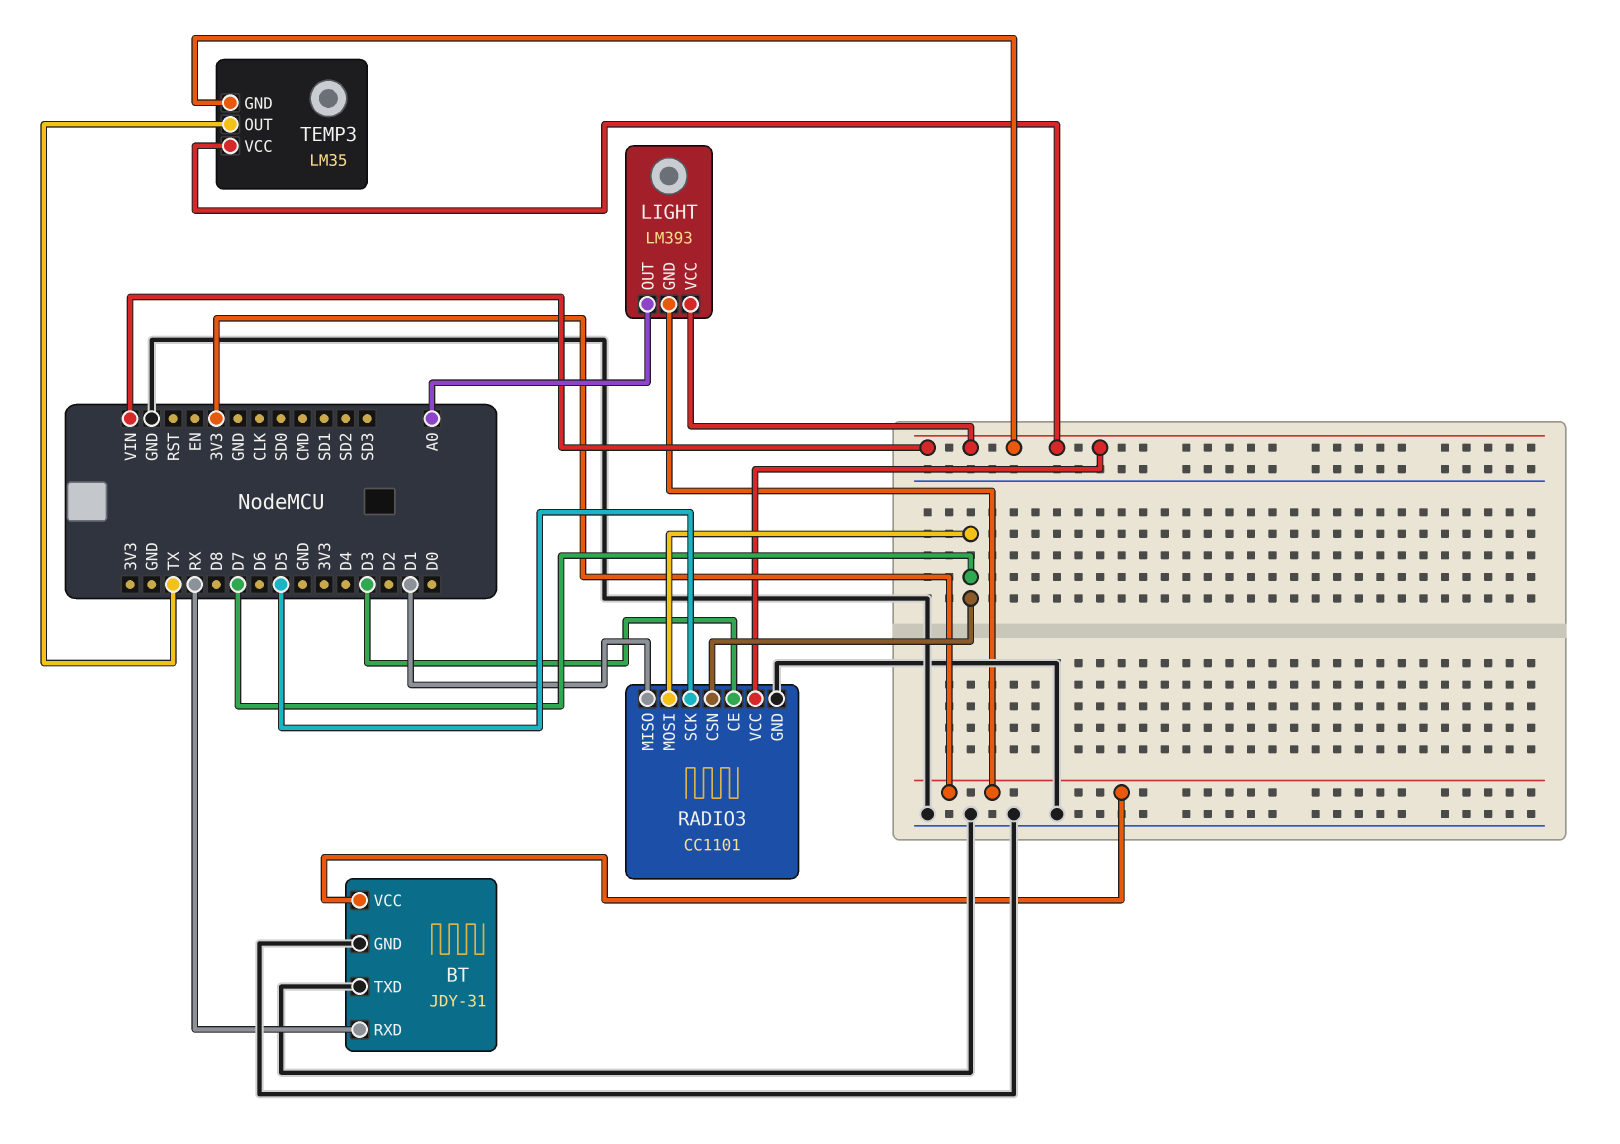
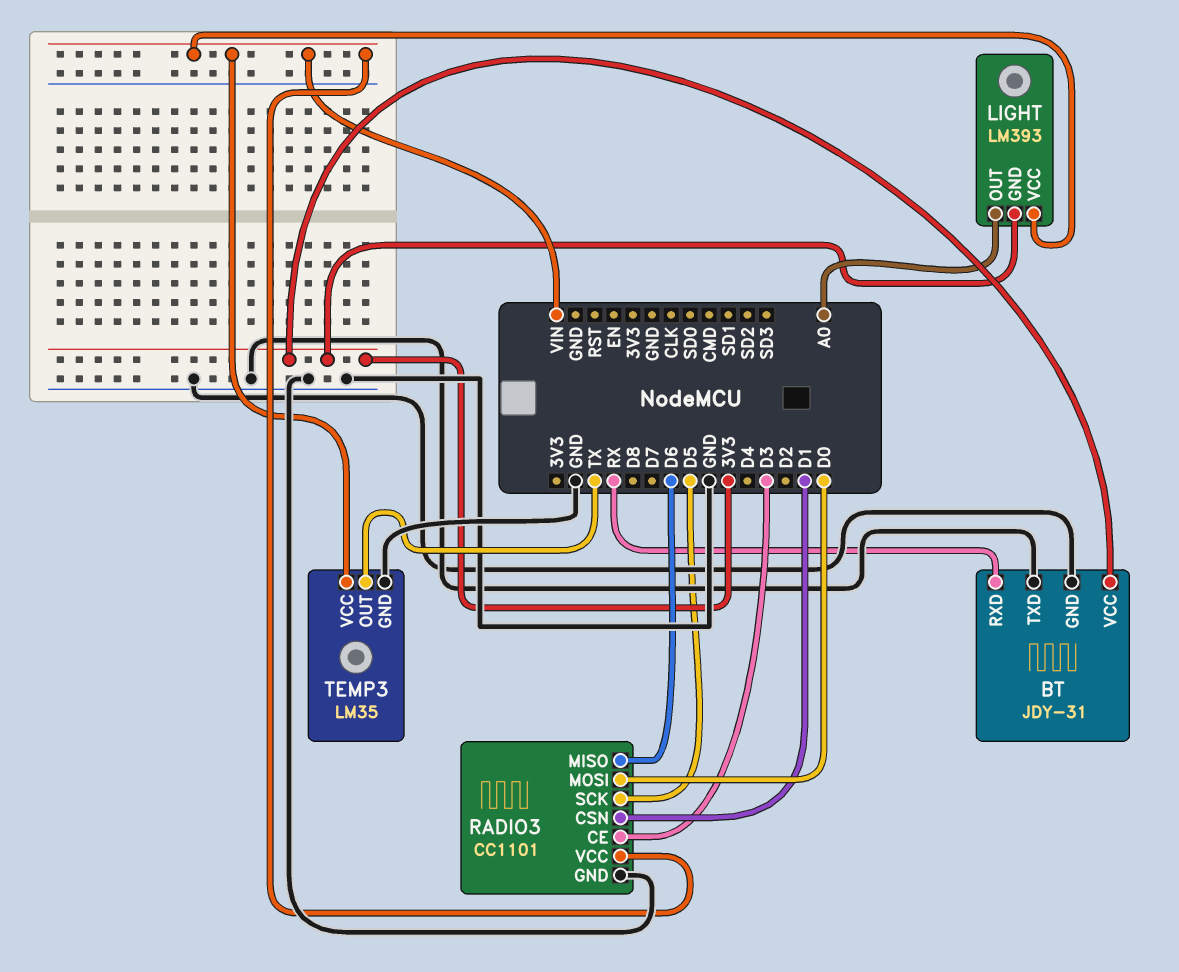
RADIO3 pin CSN: D7 -> D1
RADIO3 pin MISO: D1 -> D6
RADIO3 pin MOSI: D7 -> D0
TEMP3 pin GND: VIN -> GND

